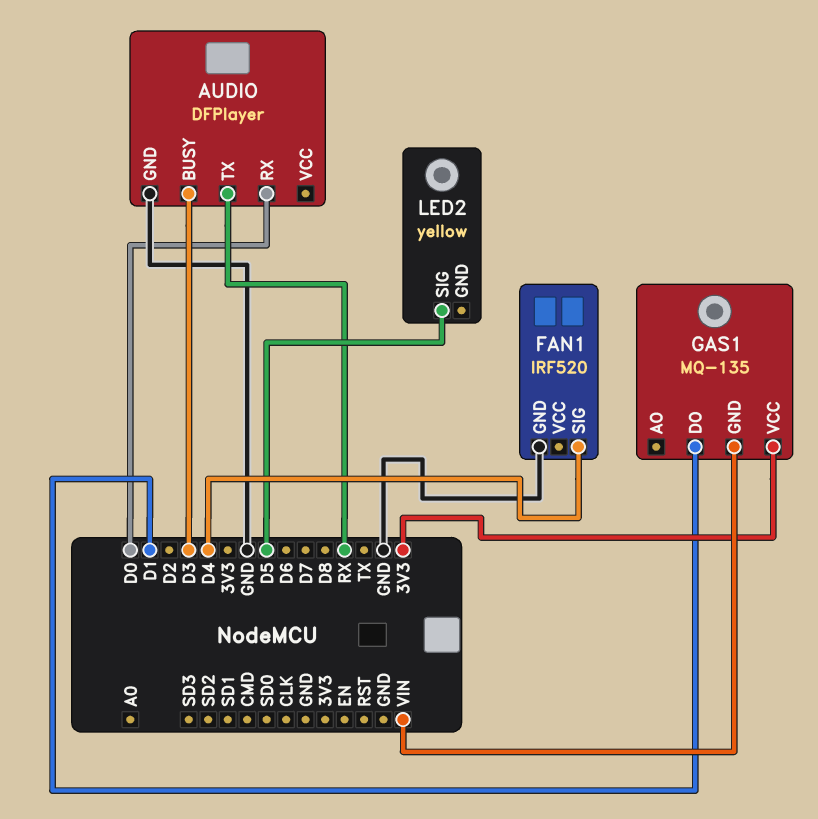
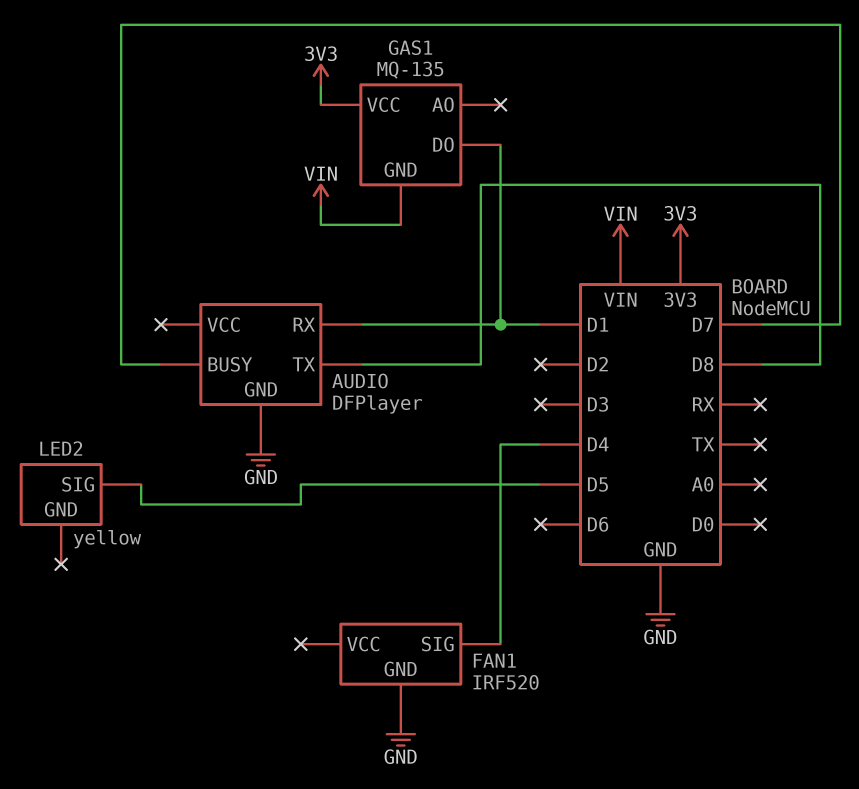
AUDIO pin BUSY: D3 -> D7
AUDIO pin RX: D0 -> D1
AUDIO pin TX: RX -> D8

